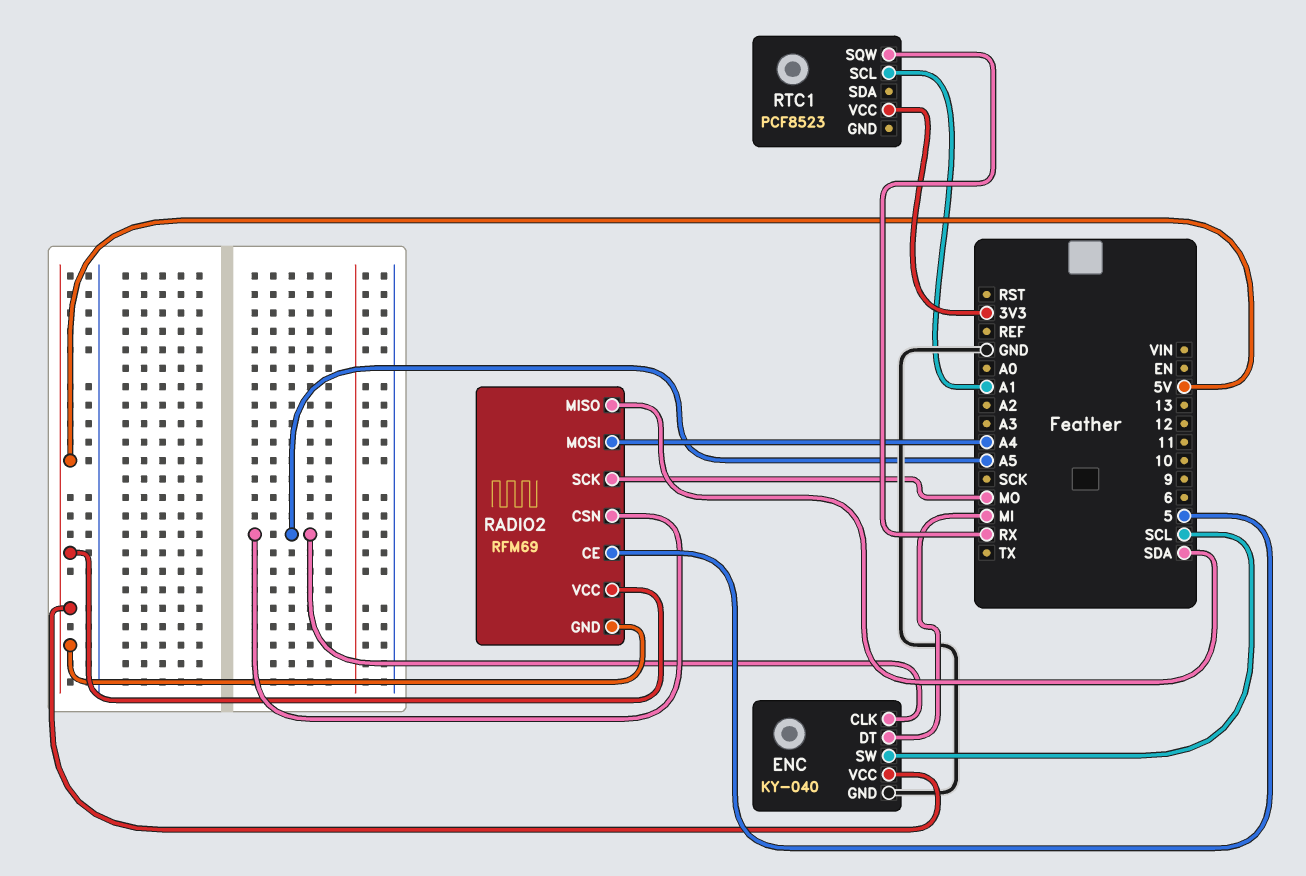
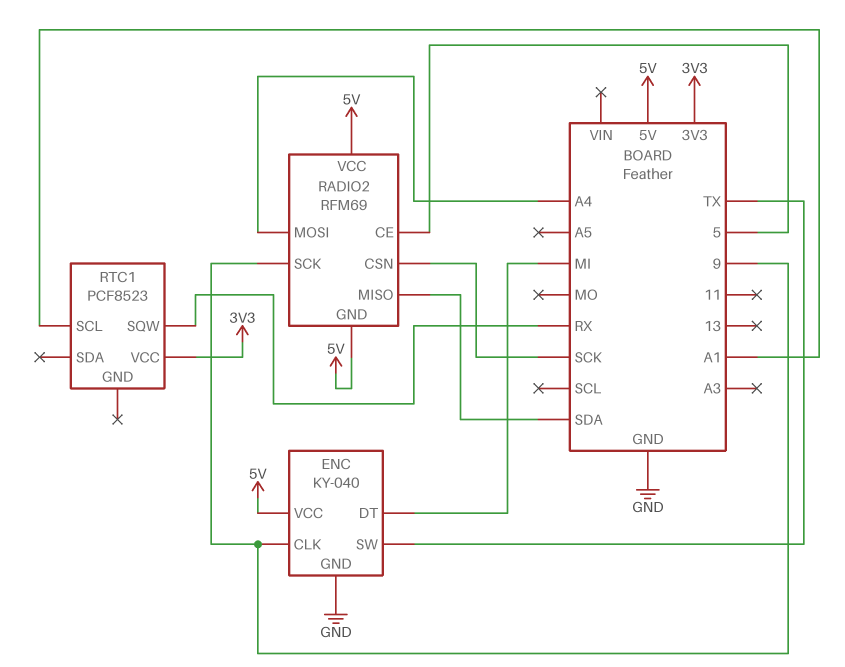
ENC pin CLK: A5 -> 9
ENC pin SW: SCL -> TX
RADIO2 pin CSN: A5 -> SCK
RADIO2 pin SCK: MO -> 9

